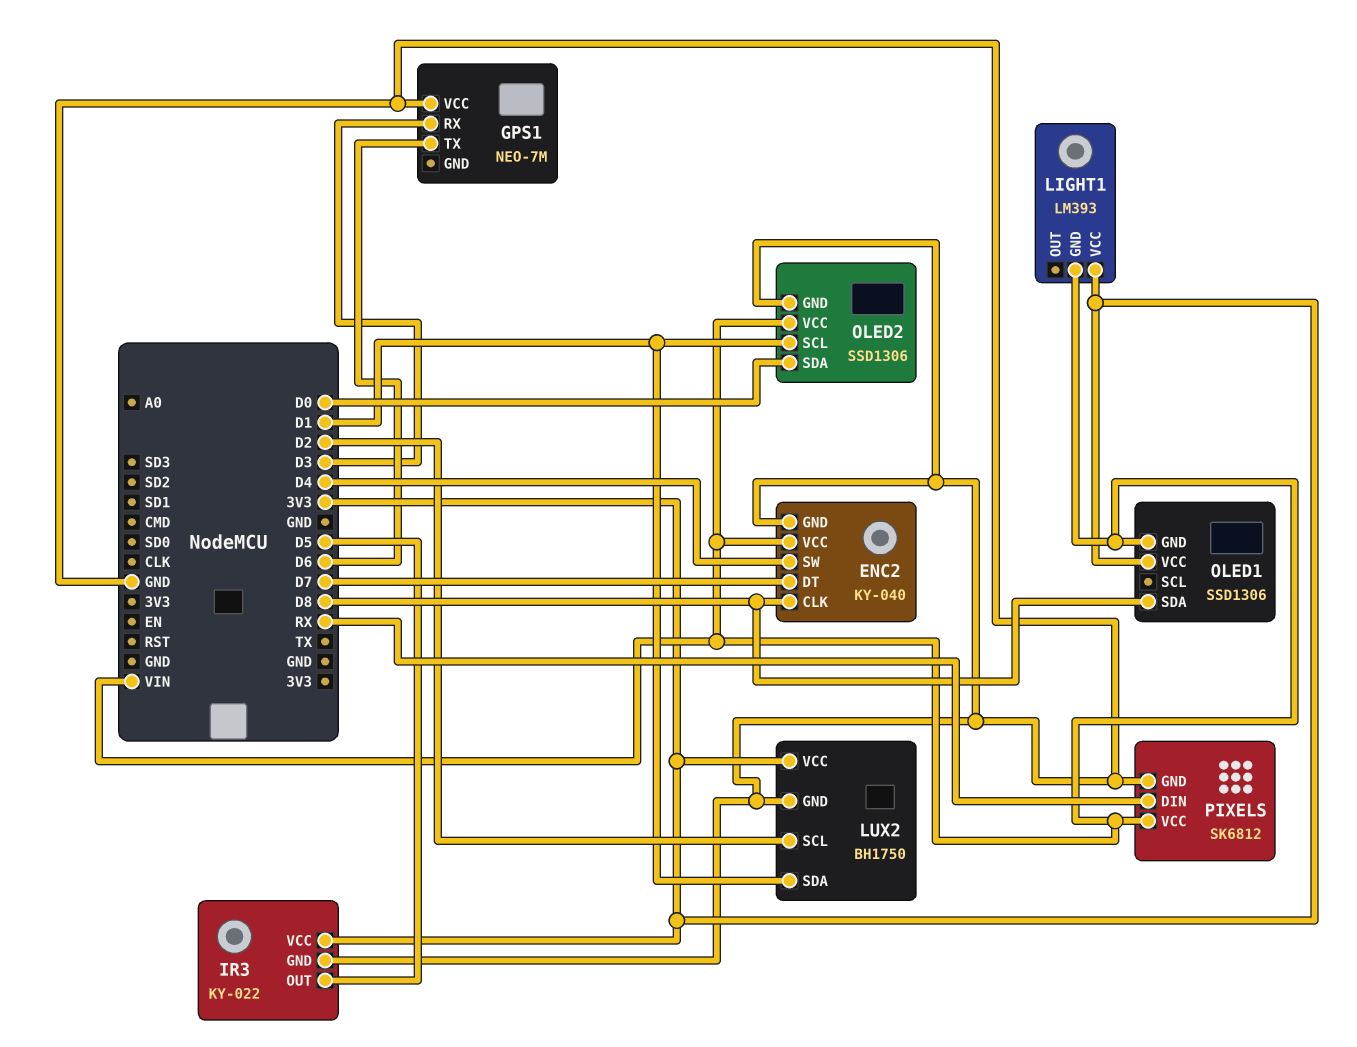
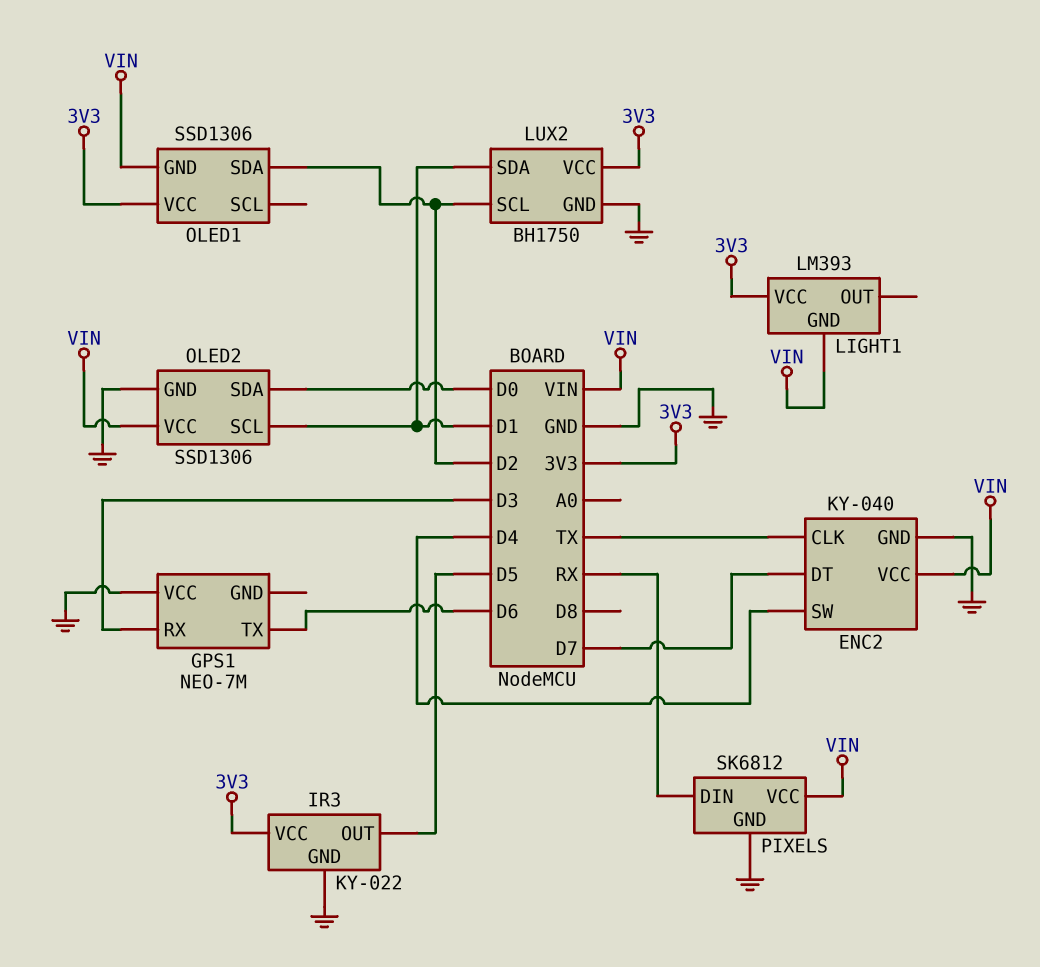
ENC2 pin CLK: D8 -> TX
OLED1 pin SDA: D8 -> D2

